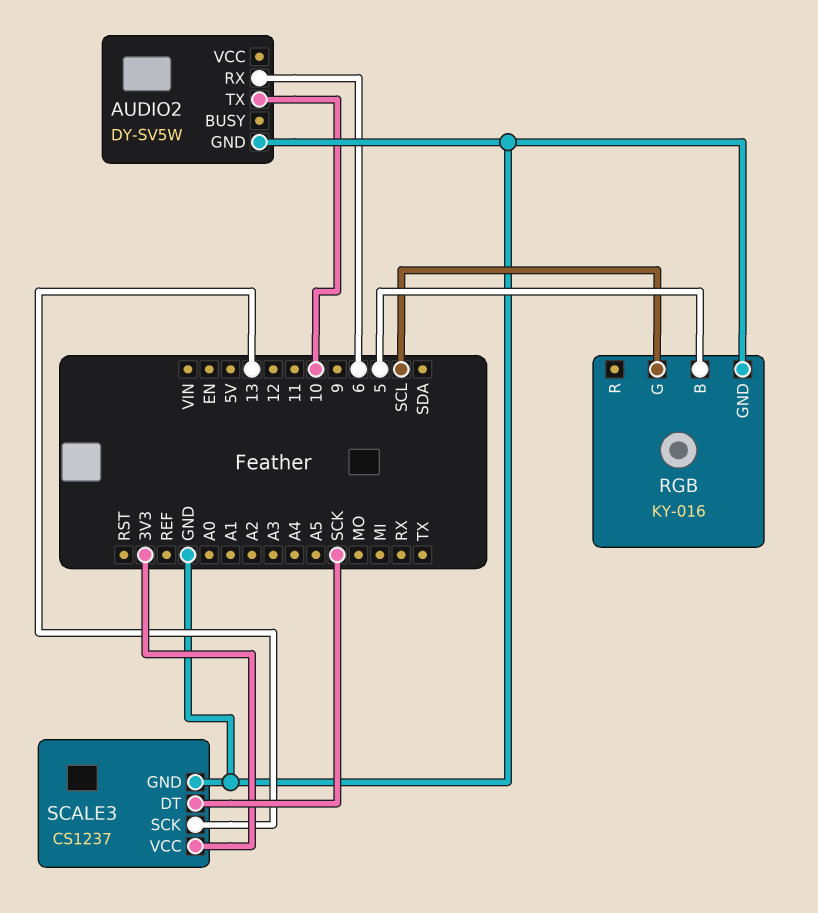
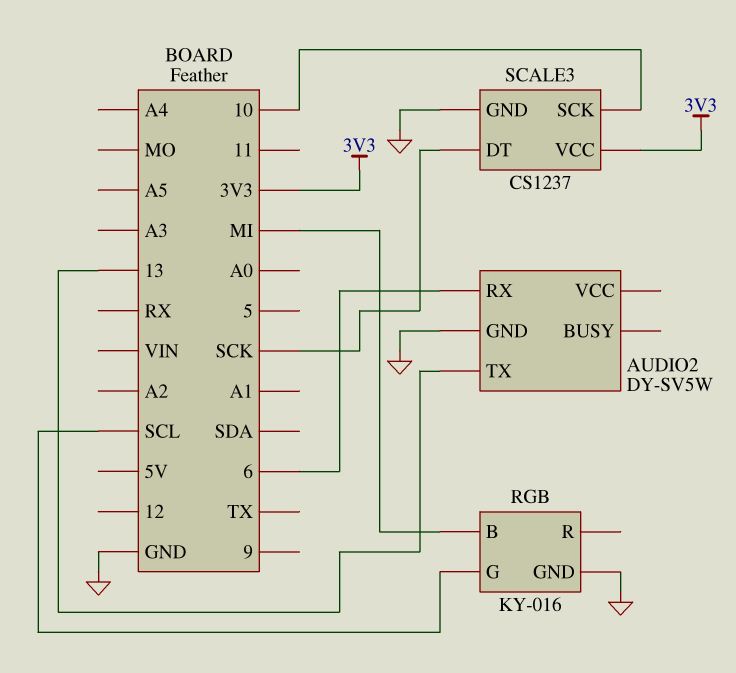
AUDIO2 pin TX: 10 -> 13
RGB pin B: 5 -> MI
SCALE3 pin SCK: 13 -> 10

